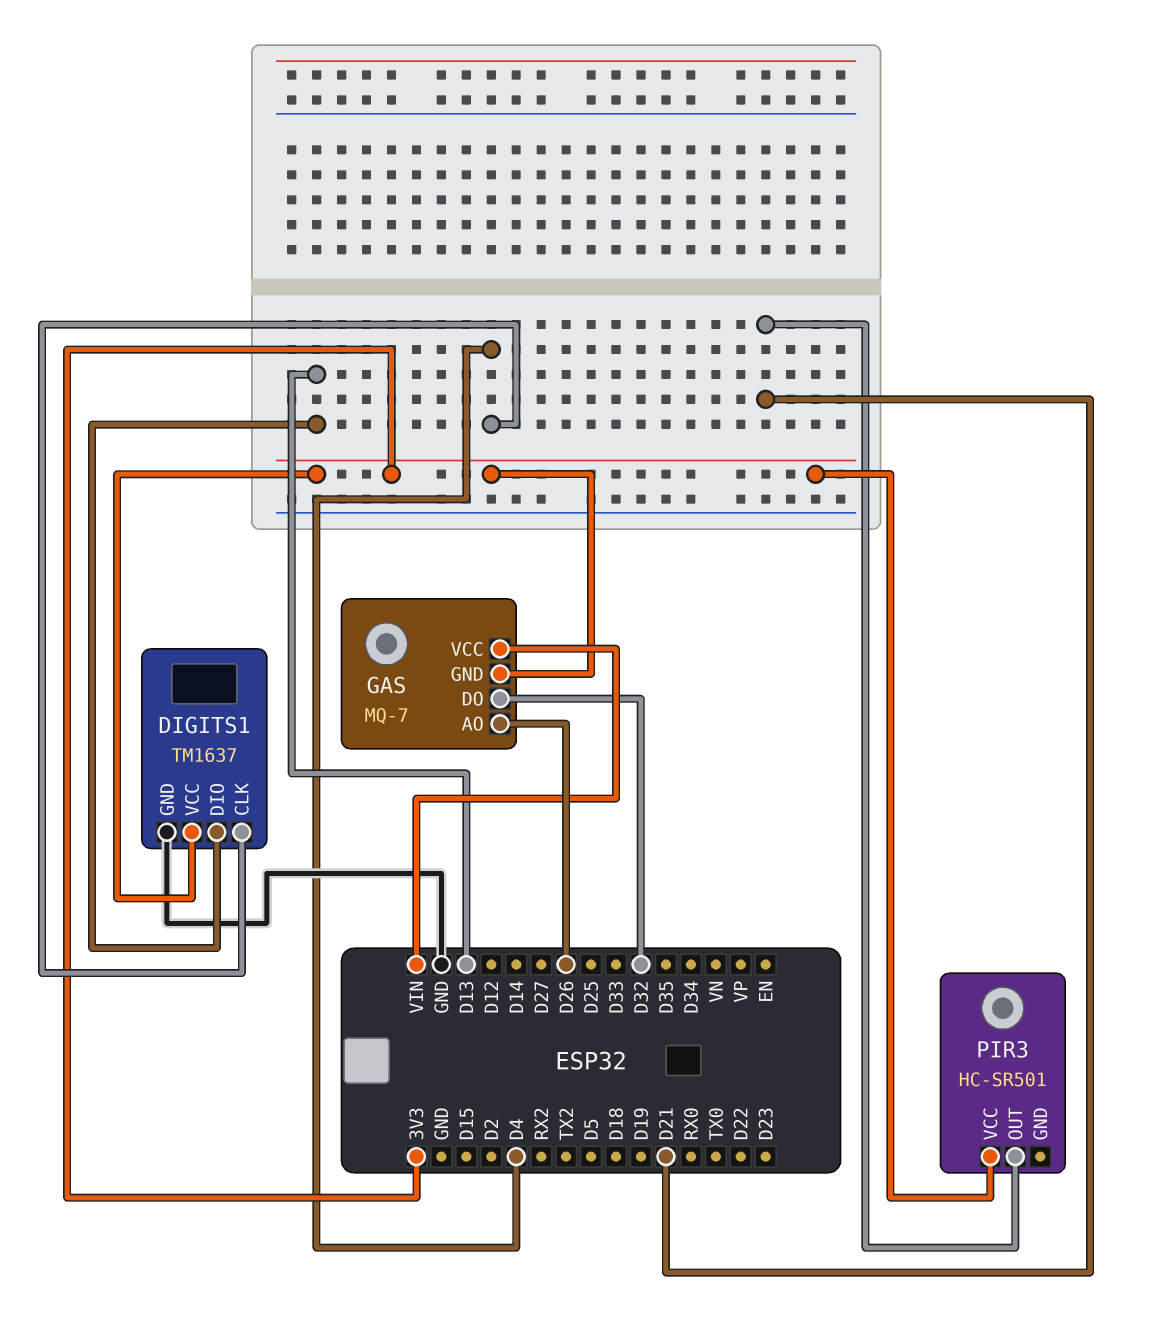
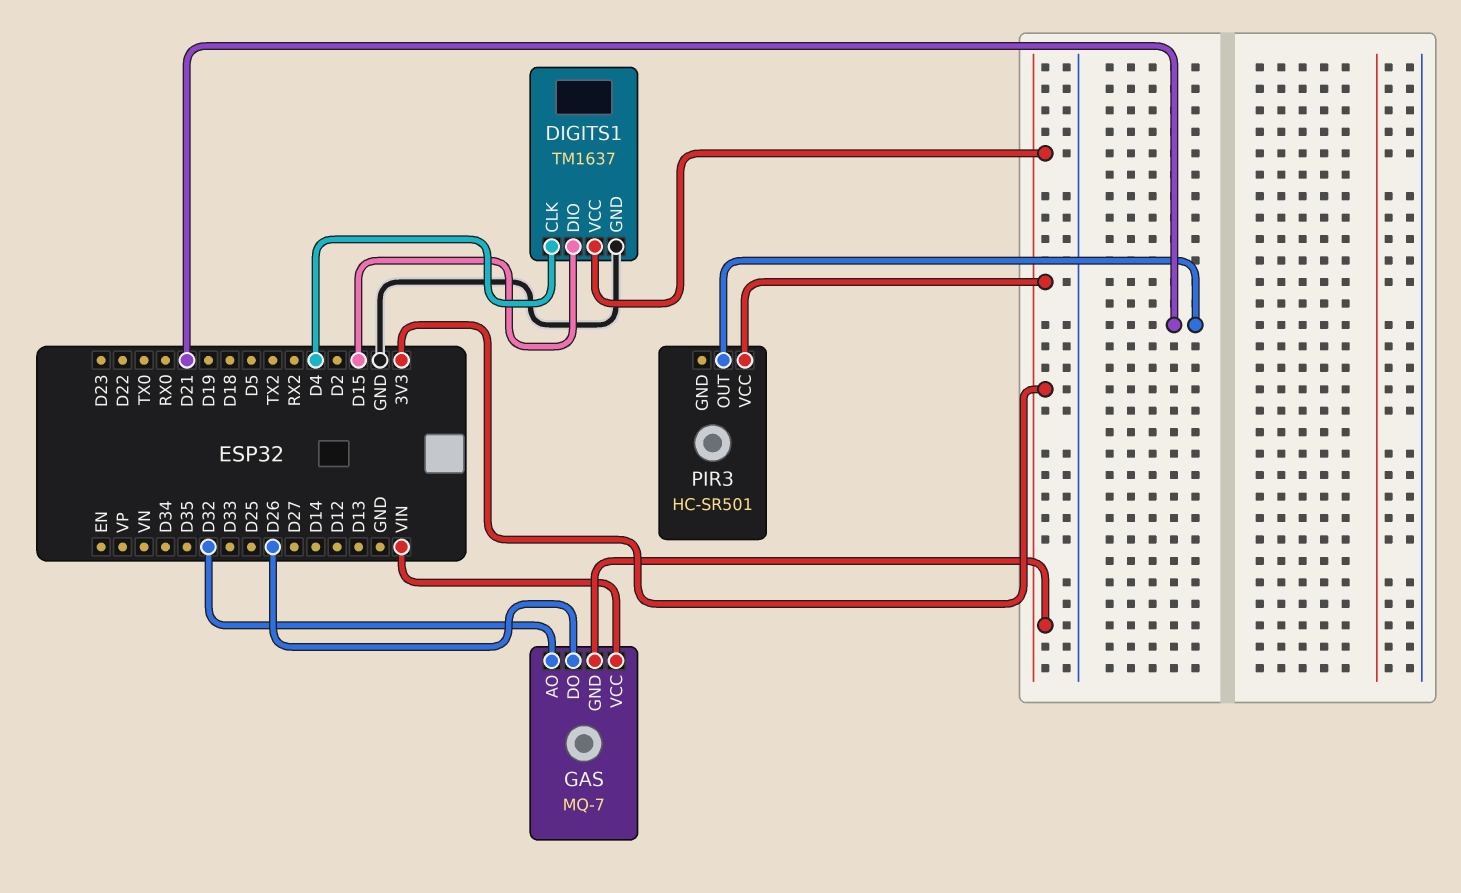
DIGITS1 pin DIO: D13 -> D15
GAS pin AO: D26 -> D32
GAS pin DO: D32 -> D26

